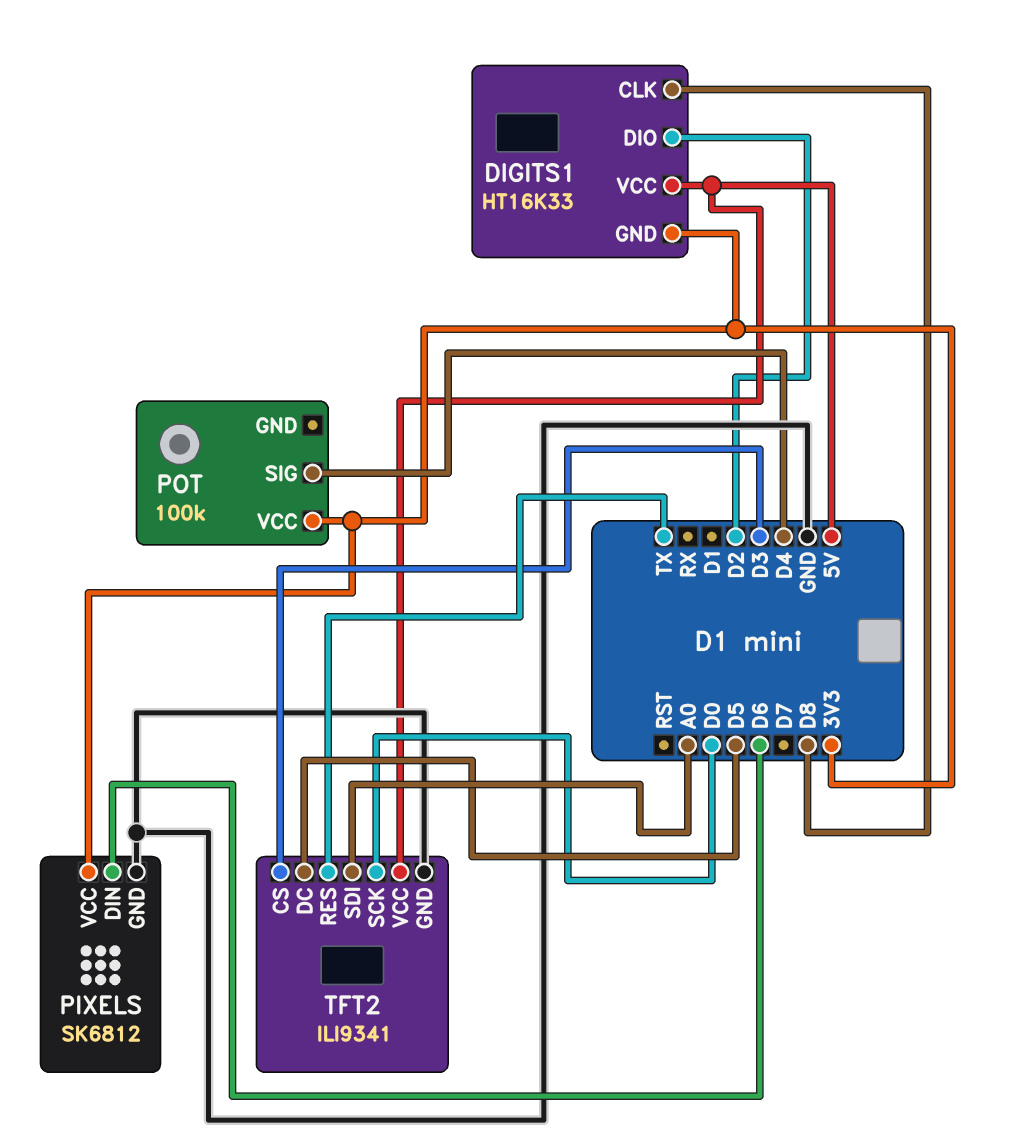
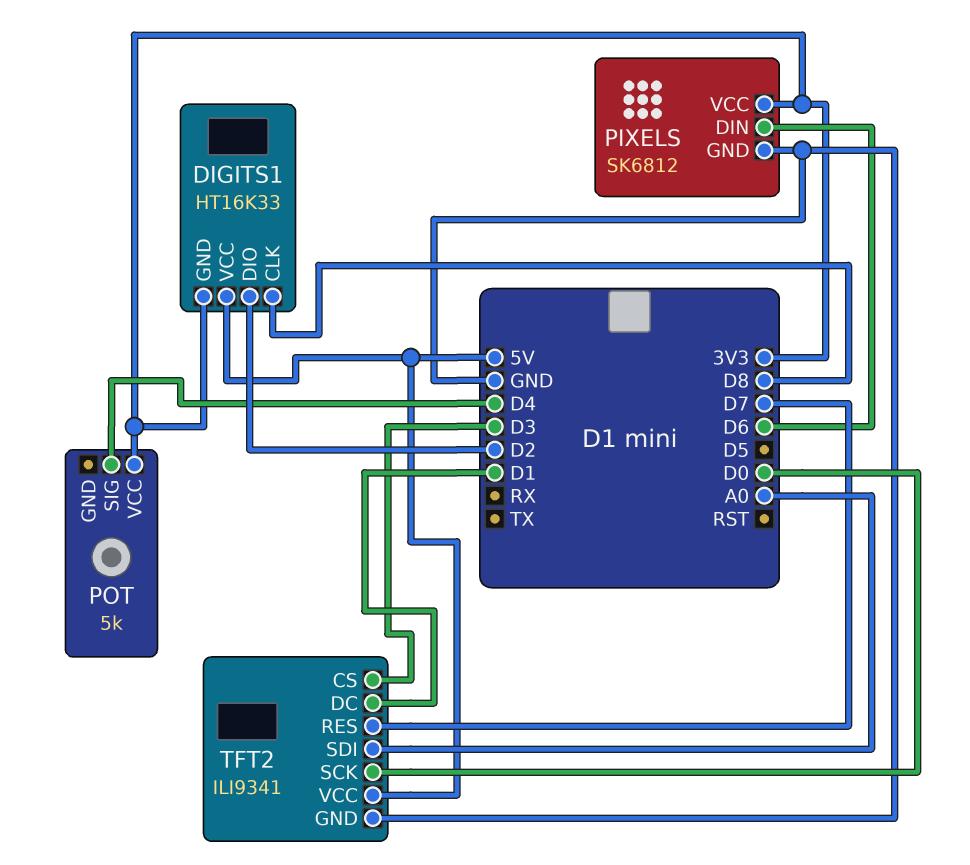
POT: 100k -> 5k
TFT2 pin DC: D5 -> D1
TFT2 pin RES: TX -> D7

